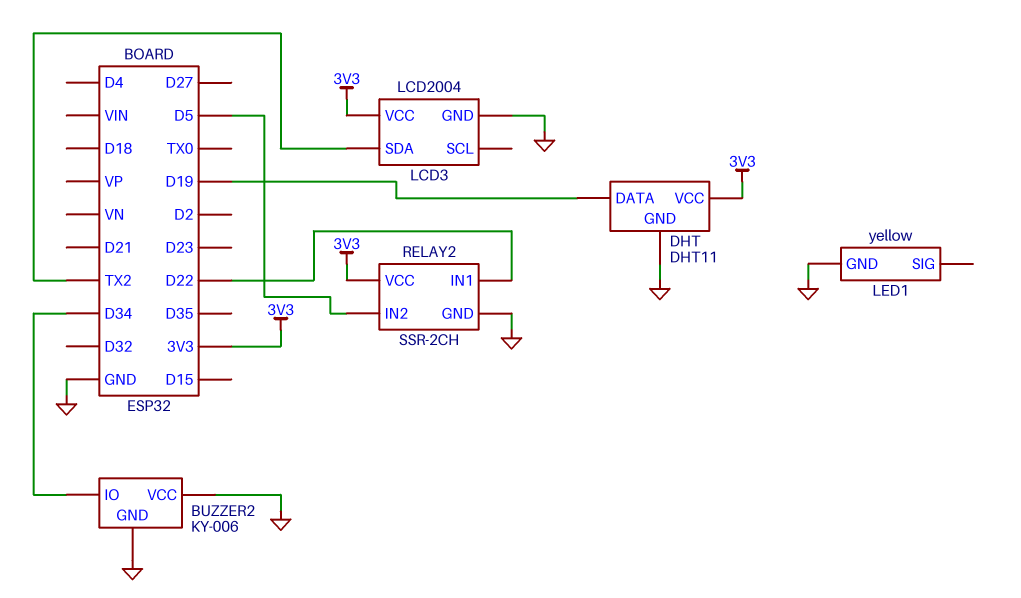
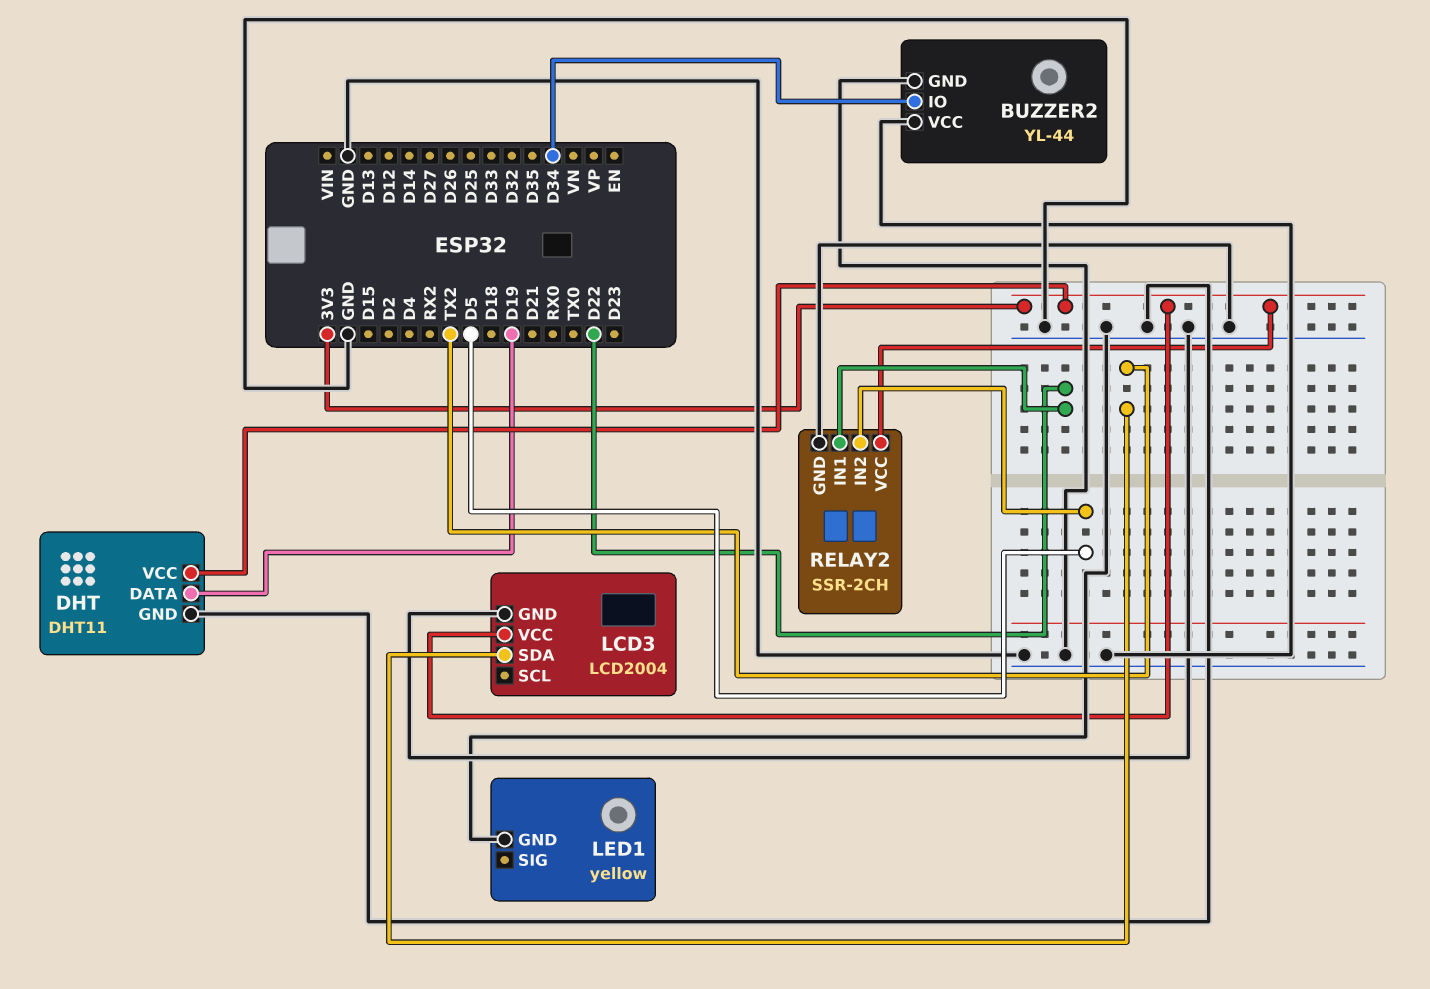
BUZZER2: KY-006 -> YL-44

